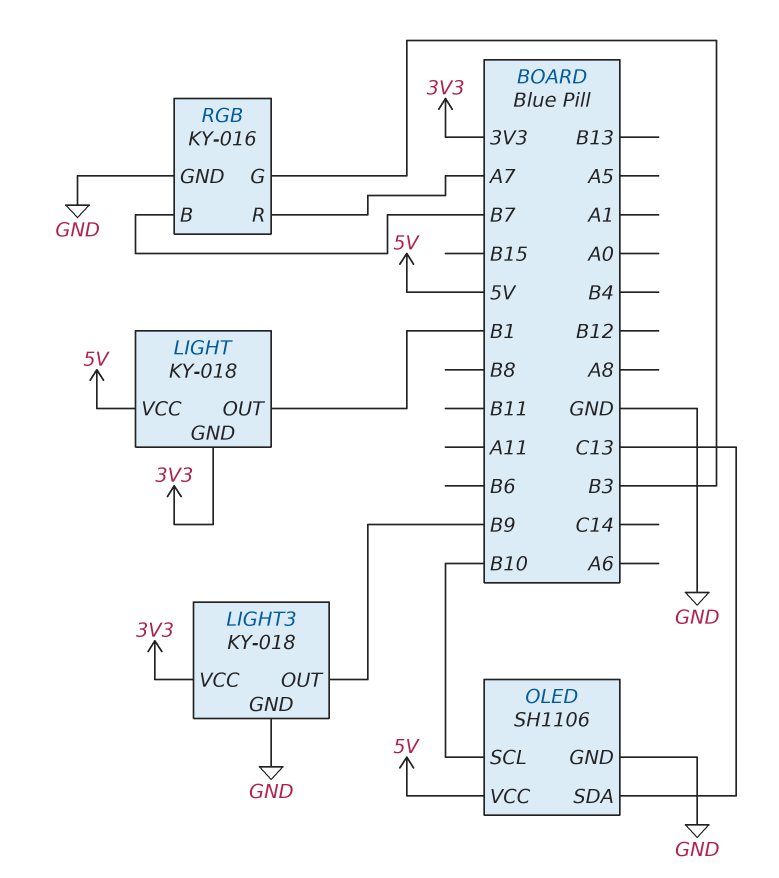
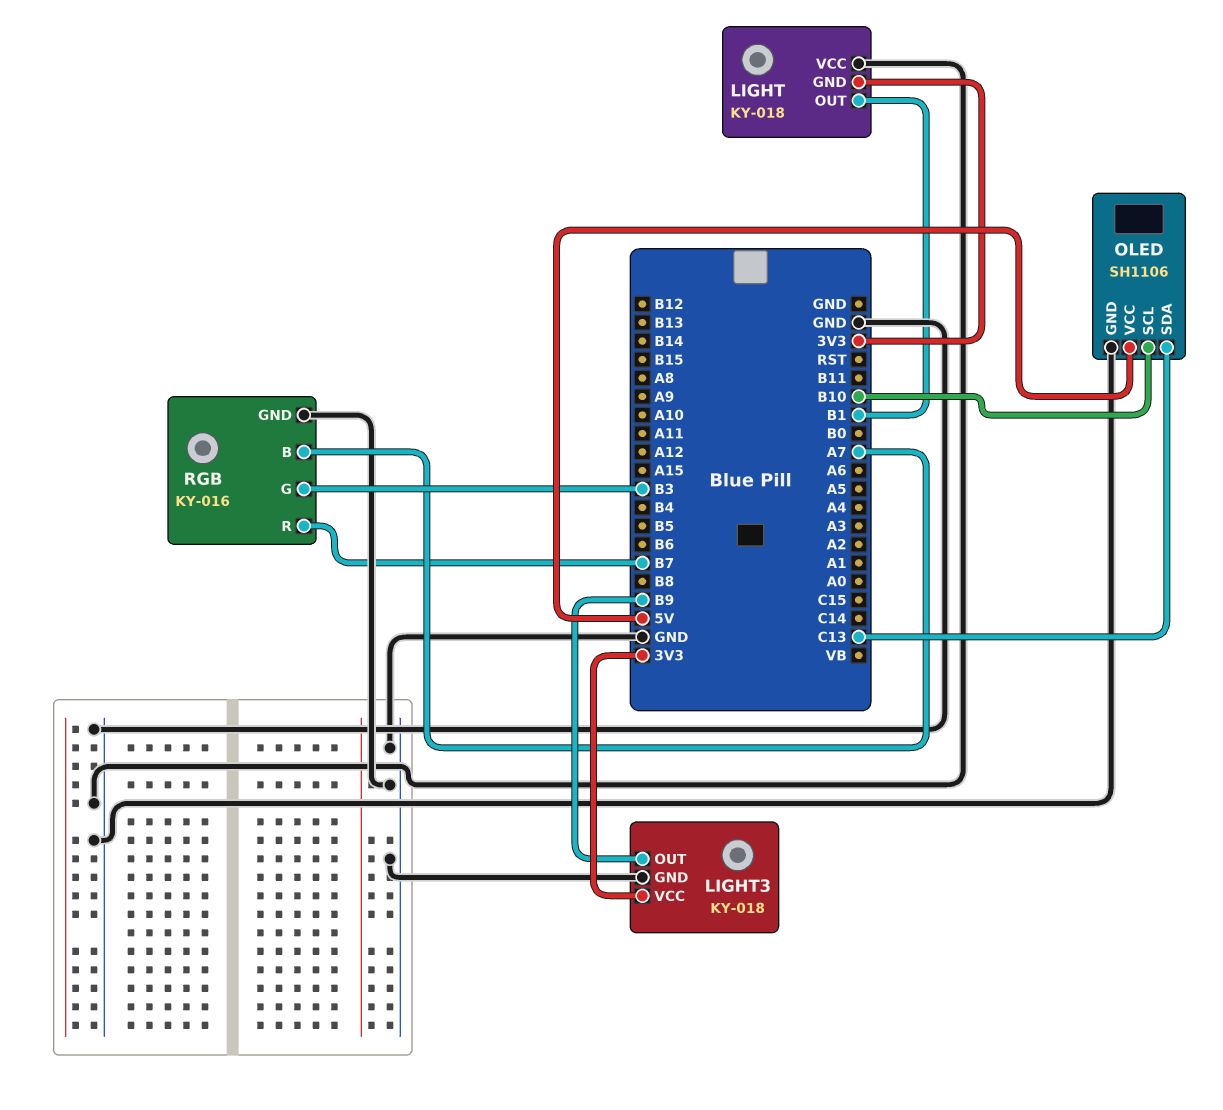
LIGHT pin VCC: 5V -> GND
RGB pin B: B7 -> A7
RGB pin R: A7 -> B7

